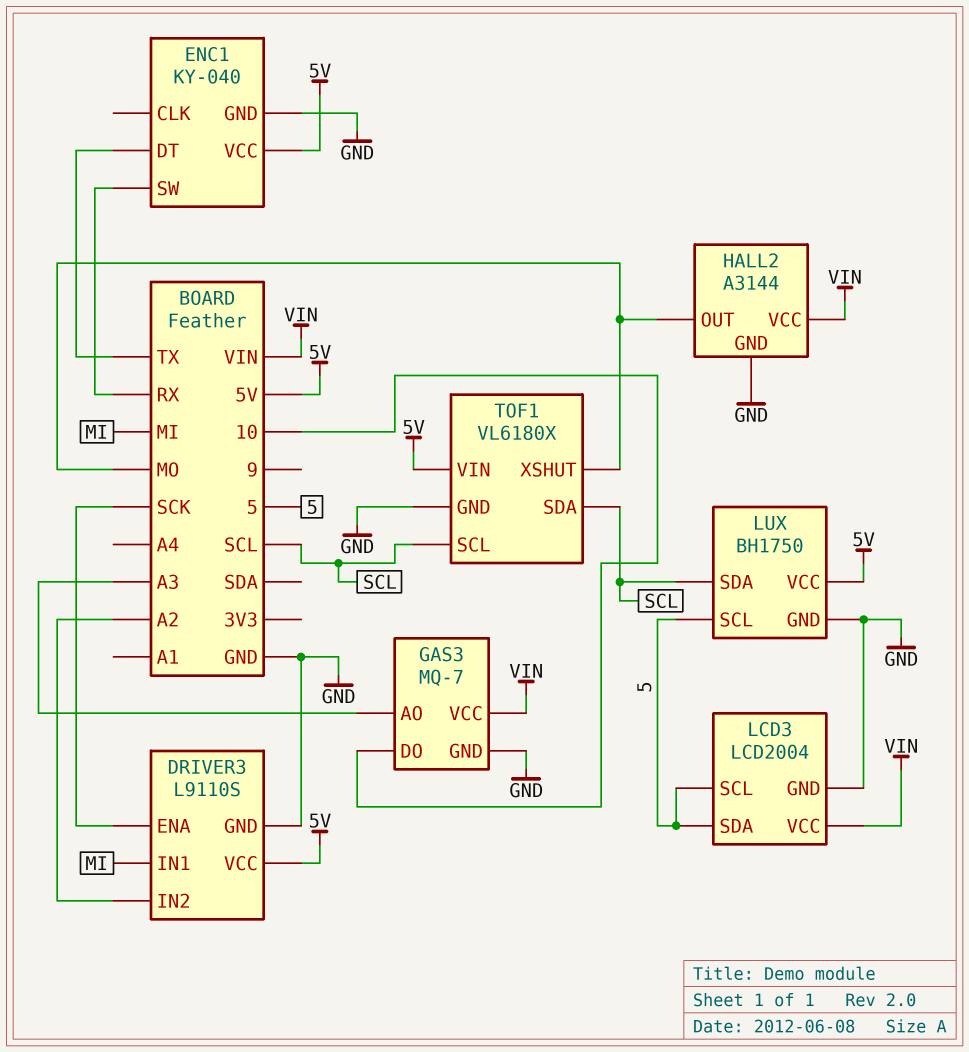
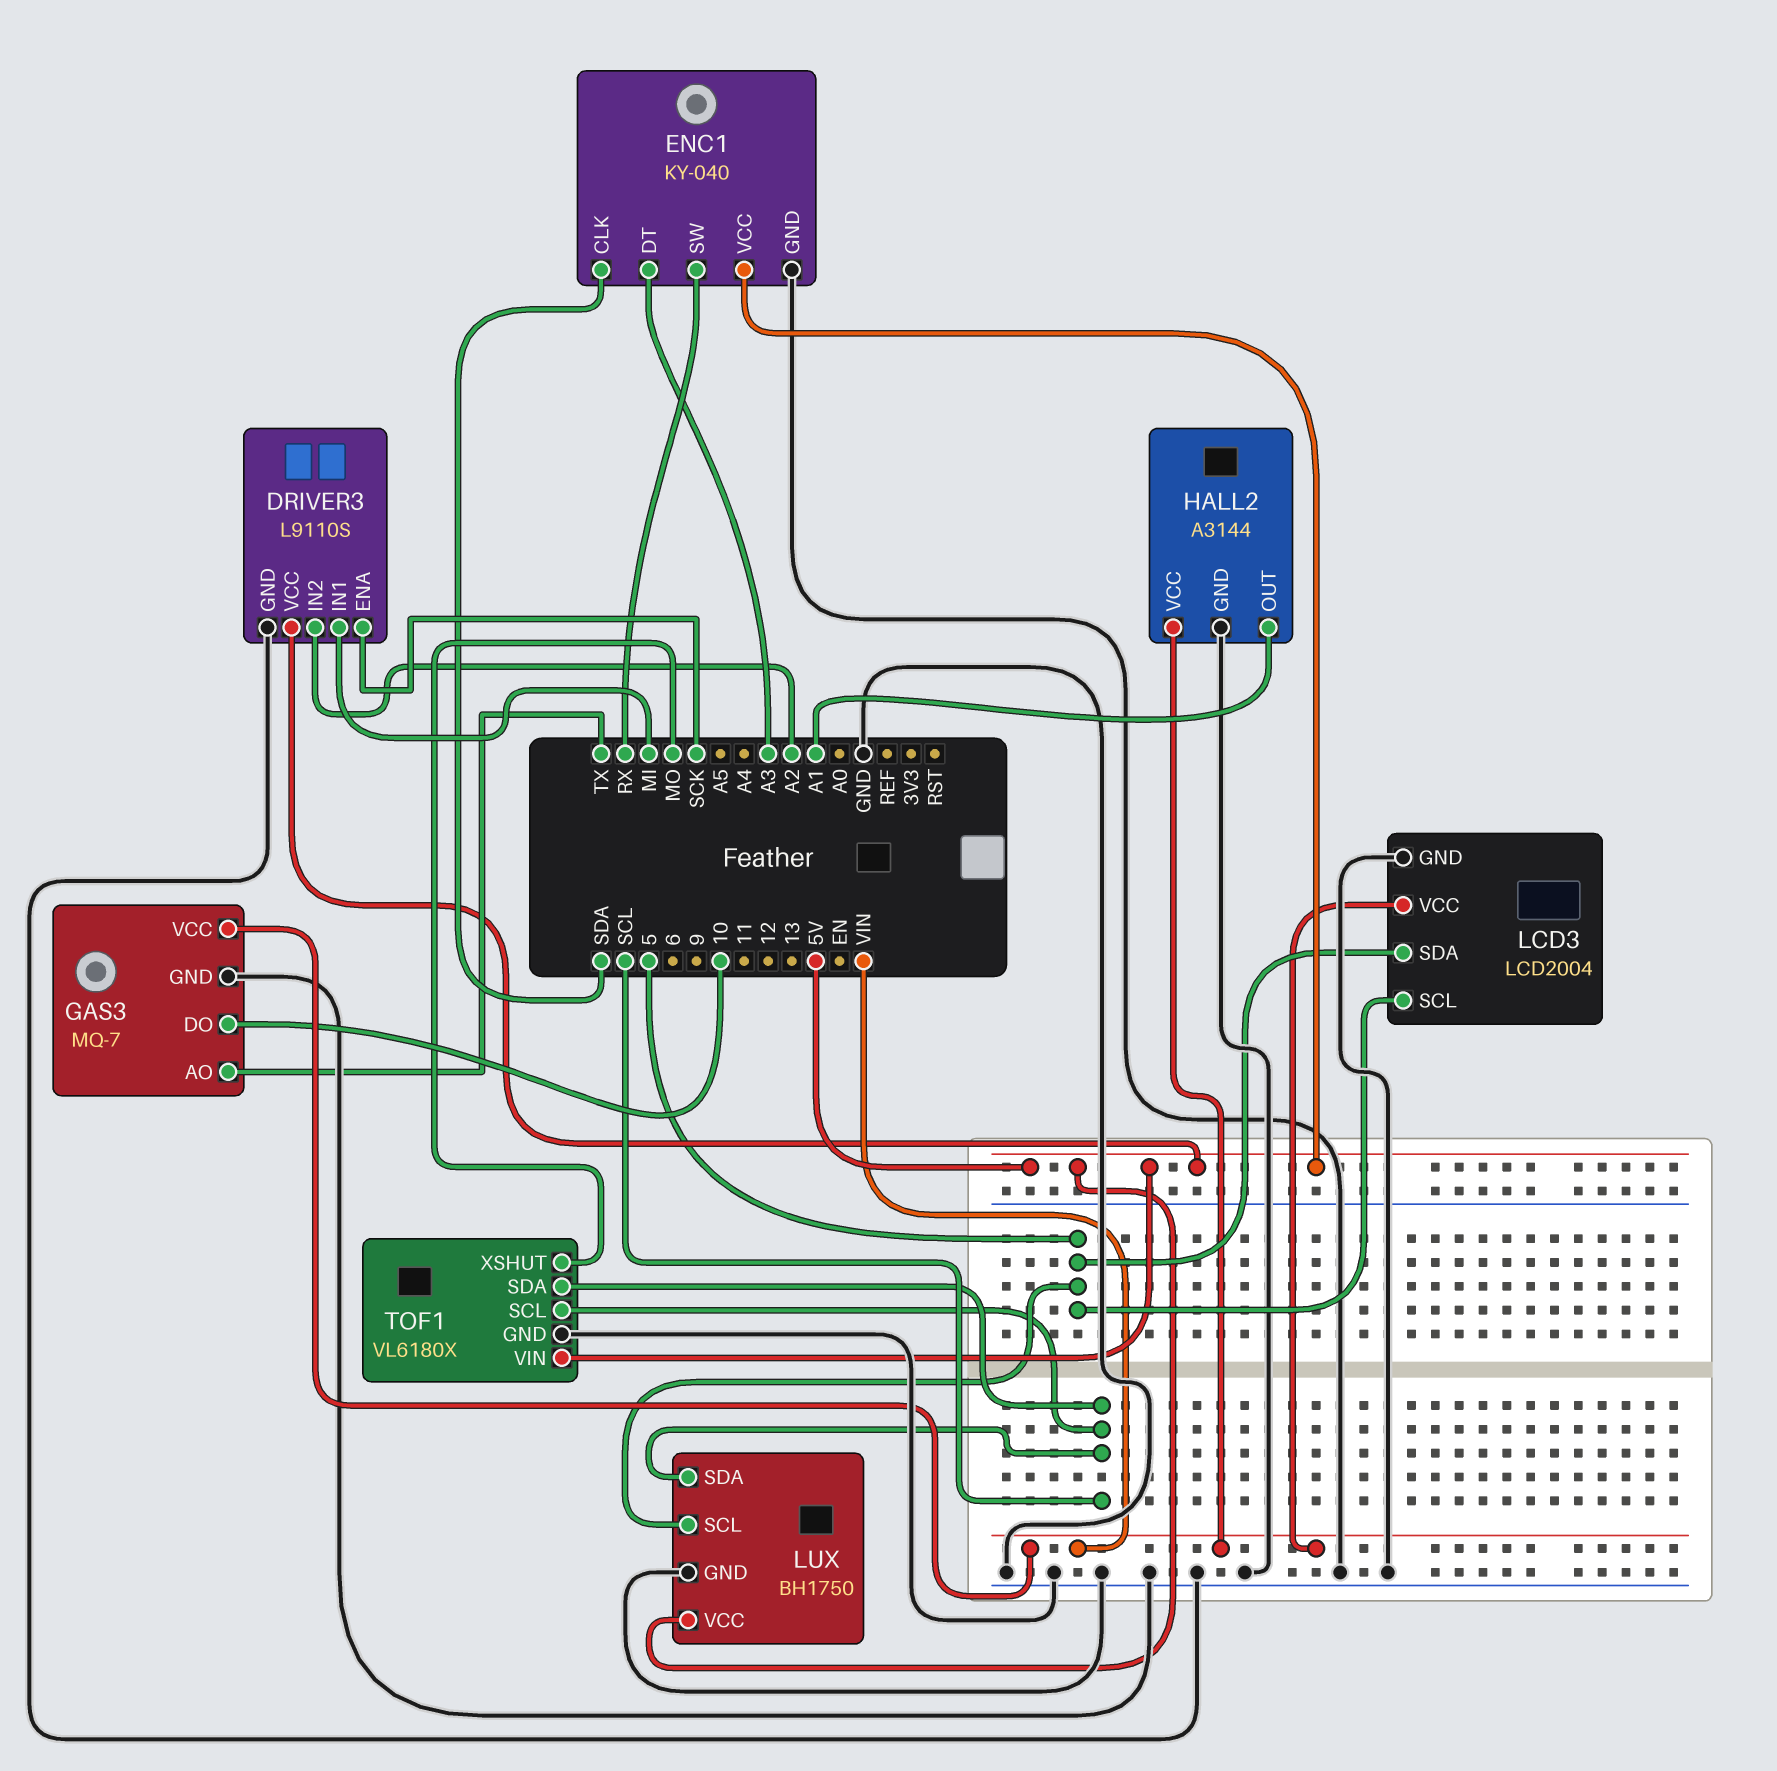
ENC1 pin CLK: none -> SDA
ENC1 pin DT: TX -> A3
GAS3 pin AO: A3 -> TX
HALL2 pin OUT: MO -> A1

